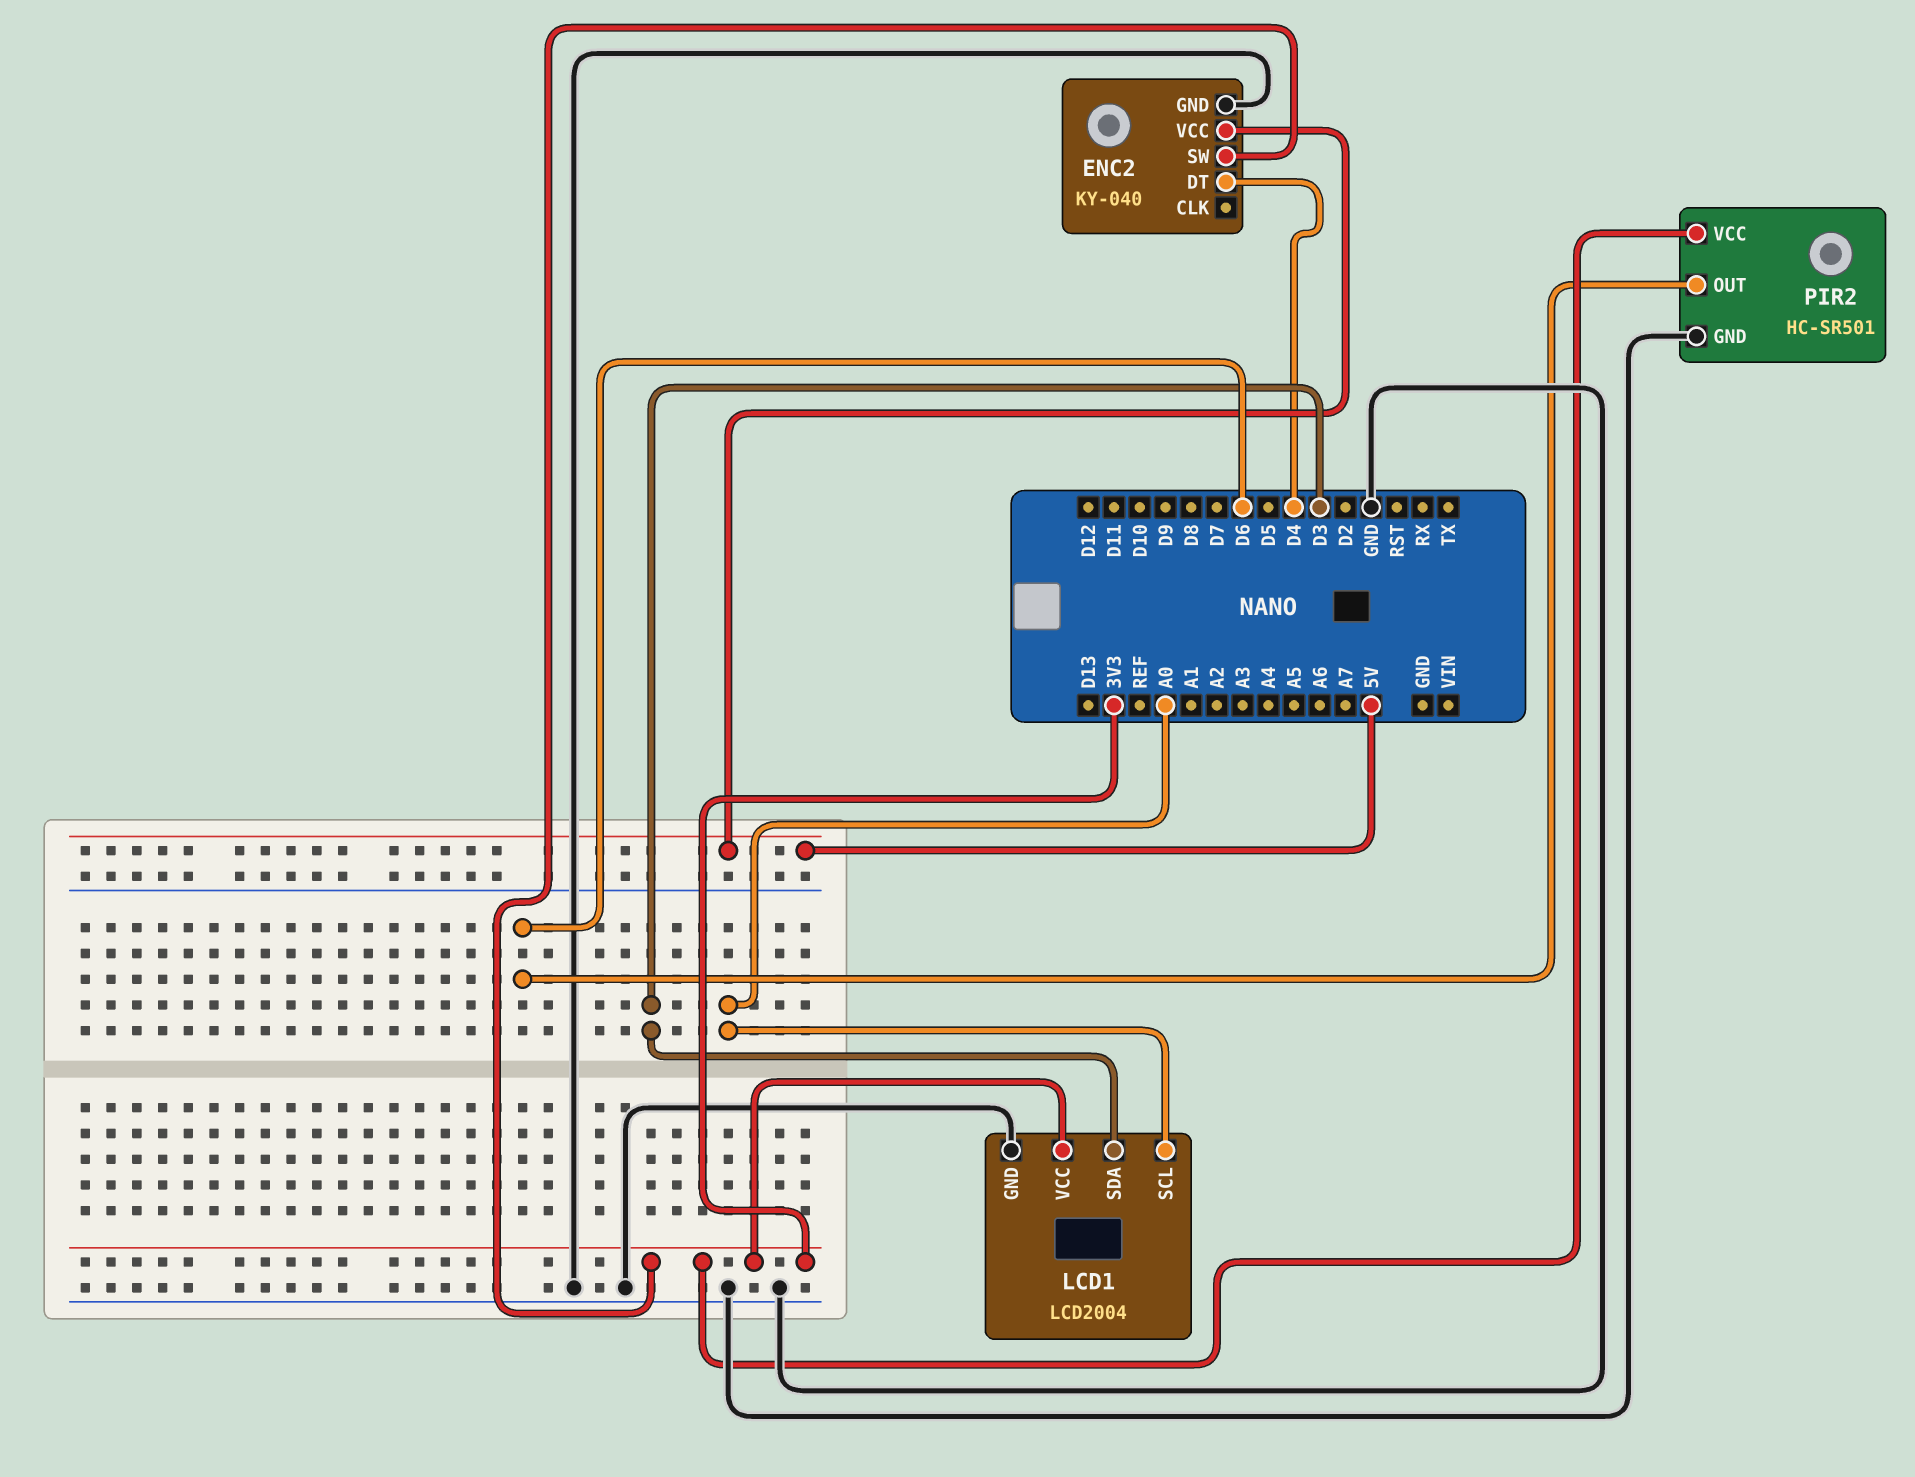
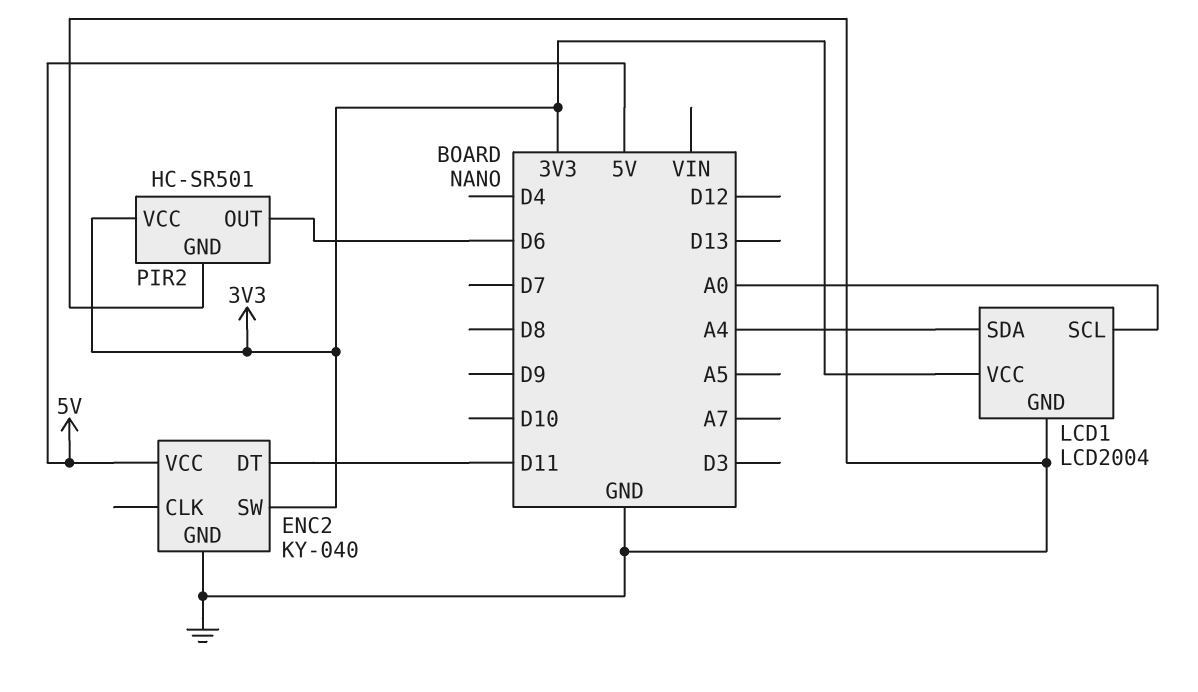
ENC2 pin DT: D4 -> D11
LCD1 pin SDA: D3 -> A4

